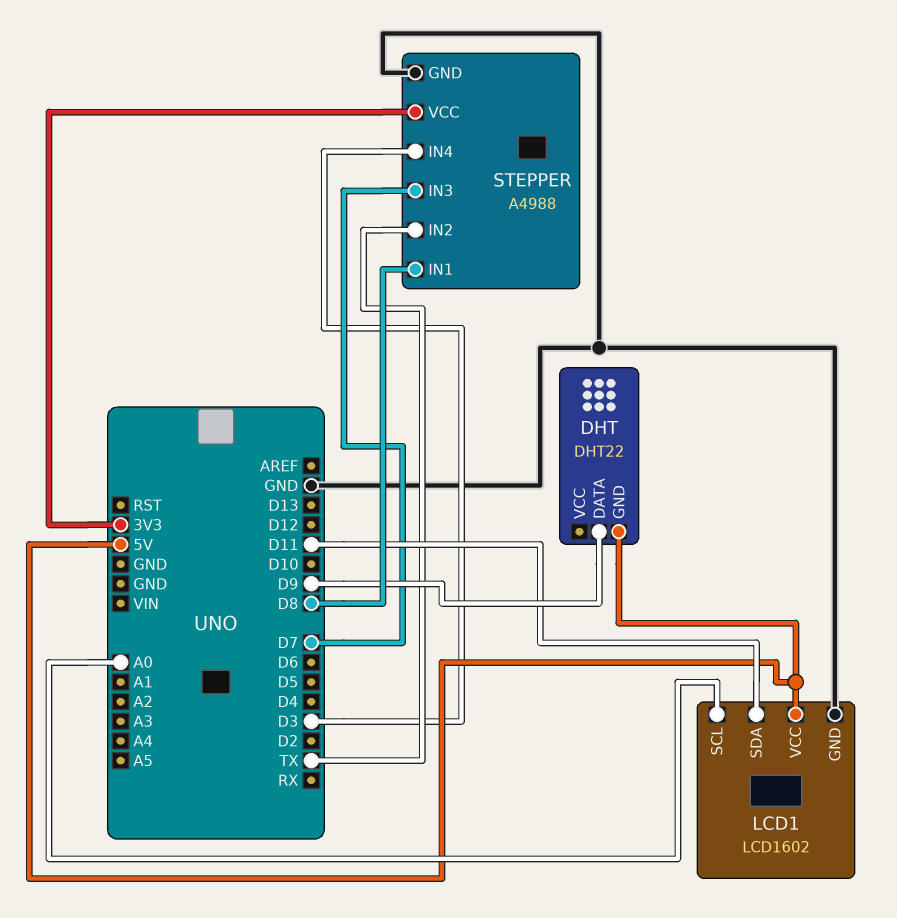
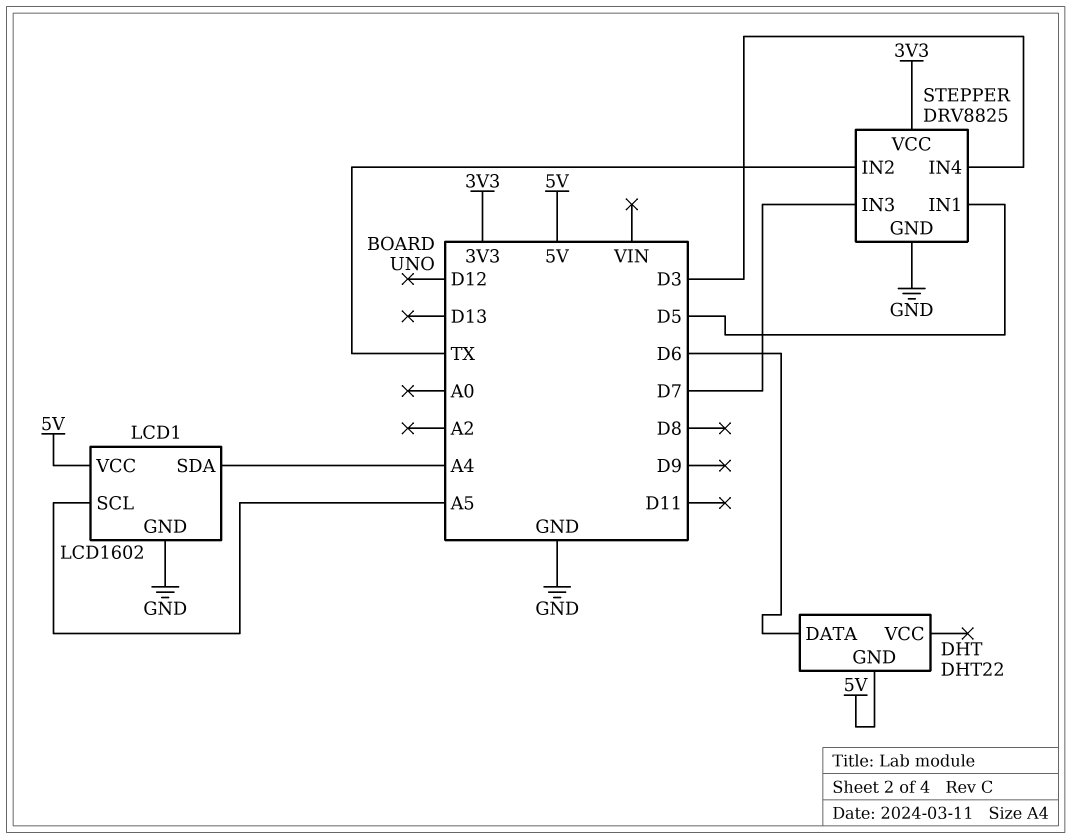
DHT pin DATA: D9 -> D6
LCD1 pin SCL: A0 -> A5
LCD1 pin SDA: D11 -> A4
STEPPER: A4988 -> DRV8825
STEPPER pin IN1: D8 -> D5

